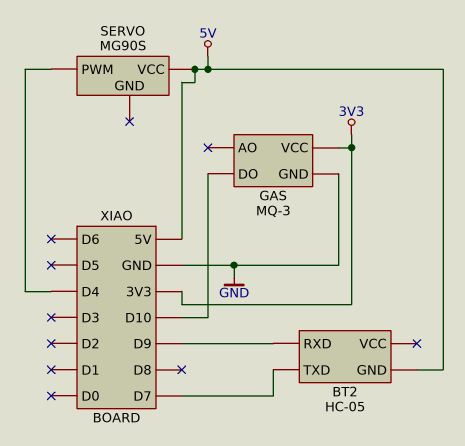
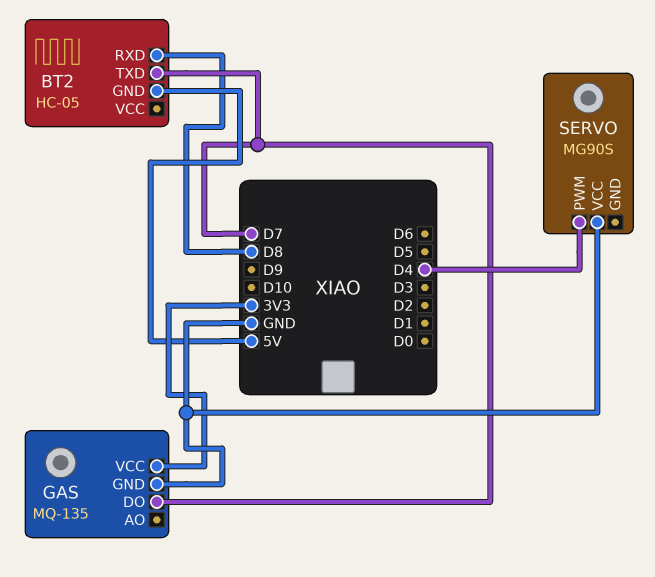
BT2 pin RXD: D9 -> D8
GAS: MQ-3 -> MQ-135
GAS pin DO: D10 -> D7
SERVO pin VCC: 5V -> GND

